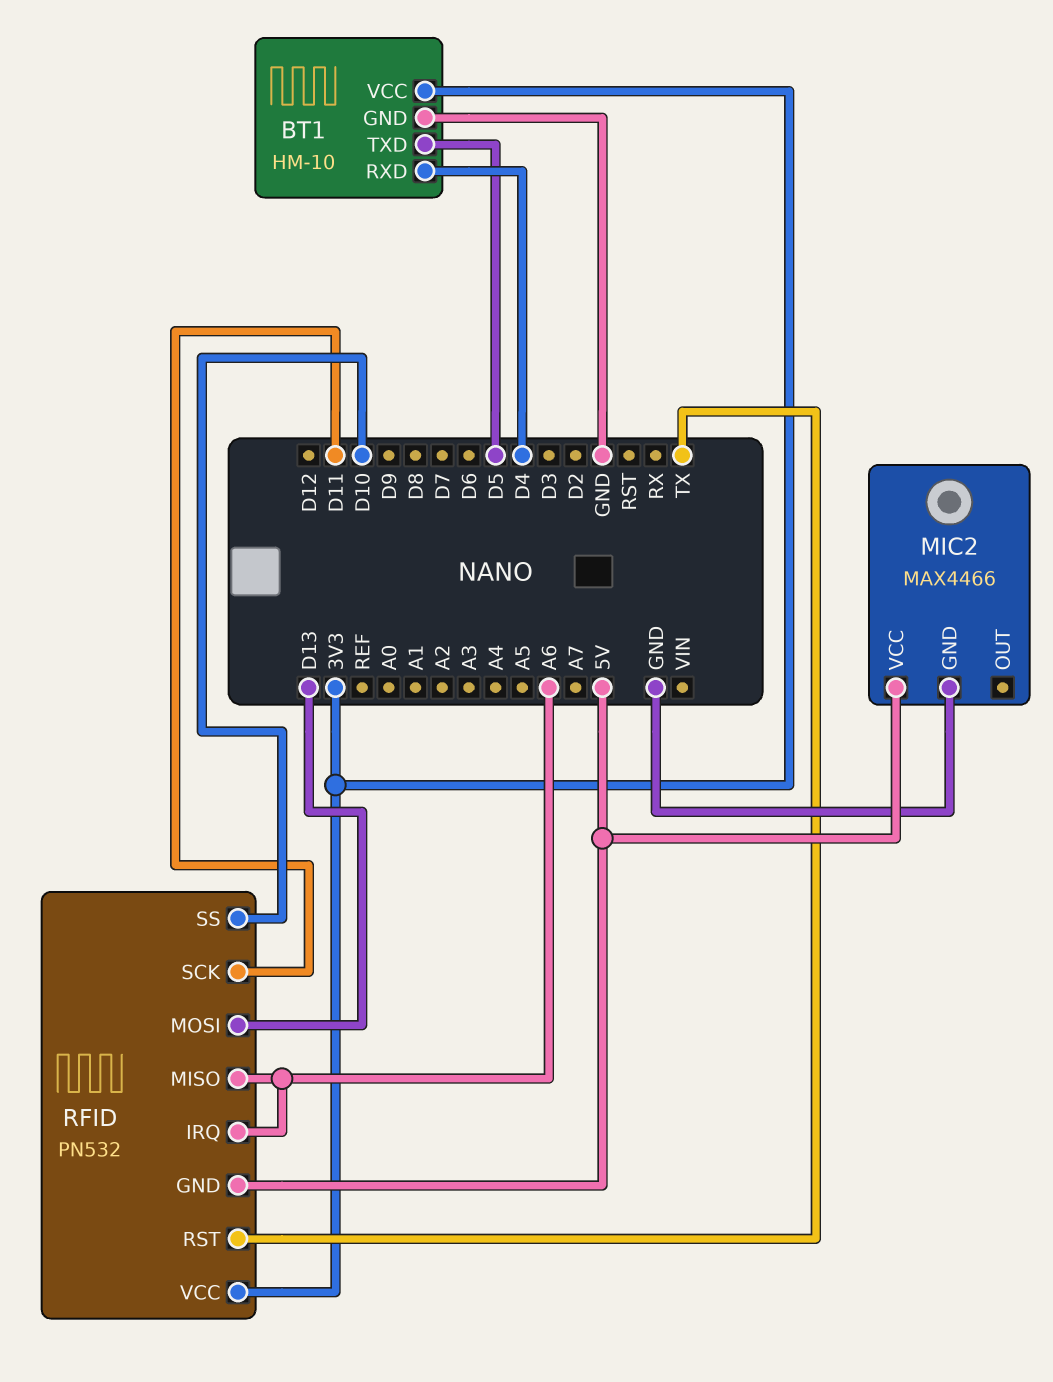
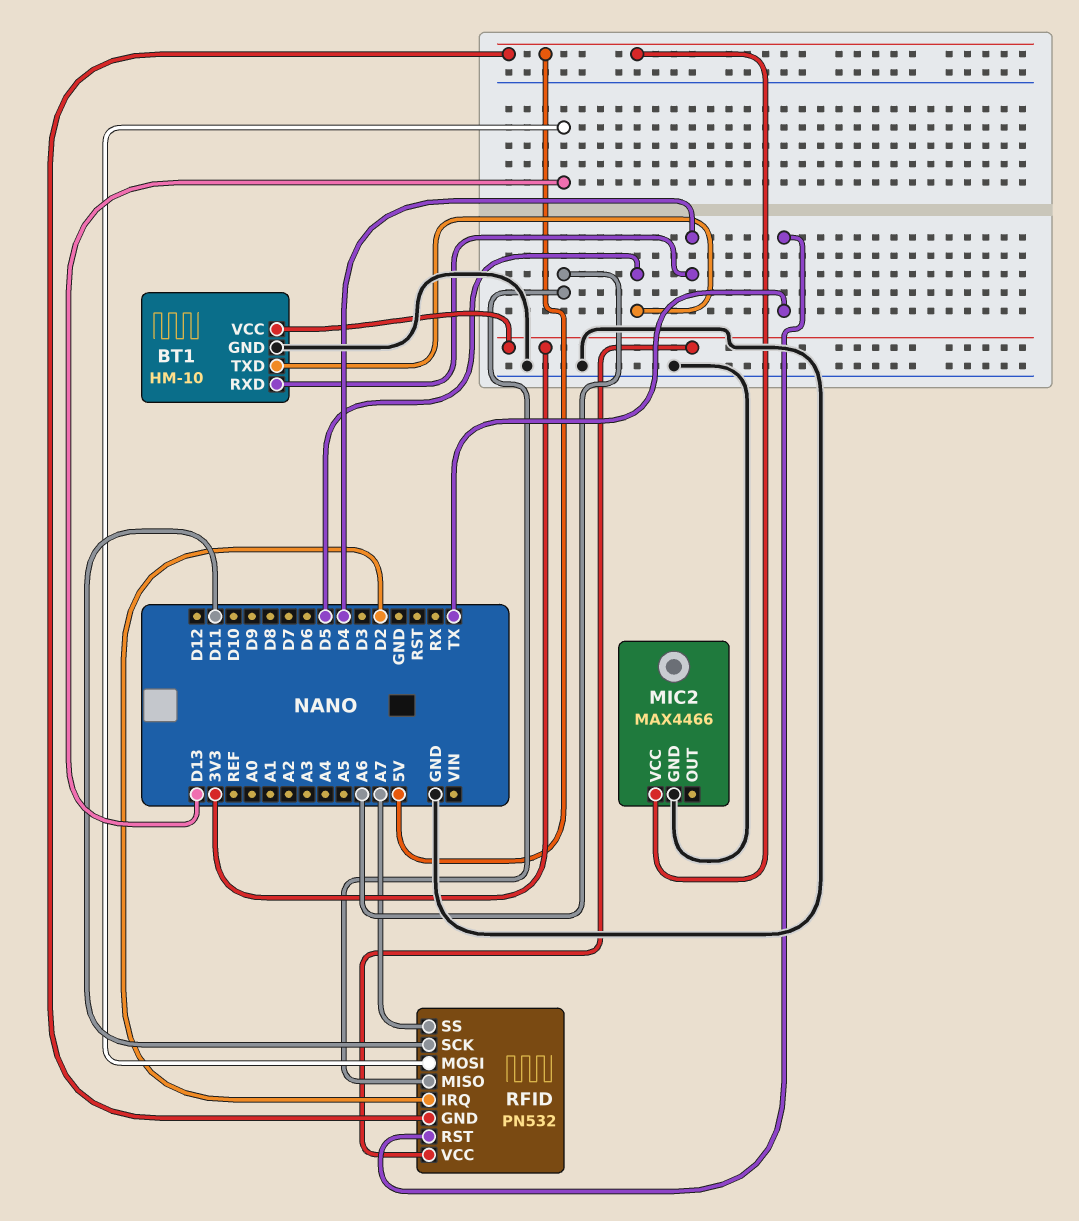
RFID pin IRQ: A6 -> D2
RFID pin SS: D10 -> A7

